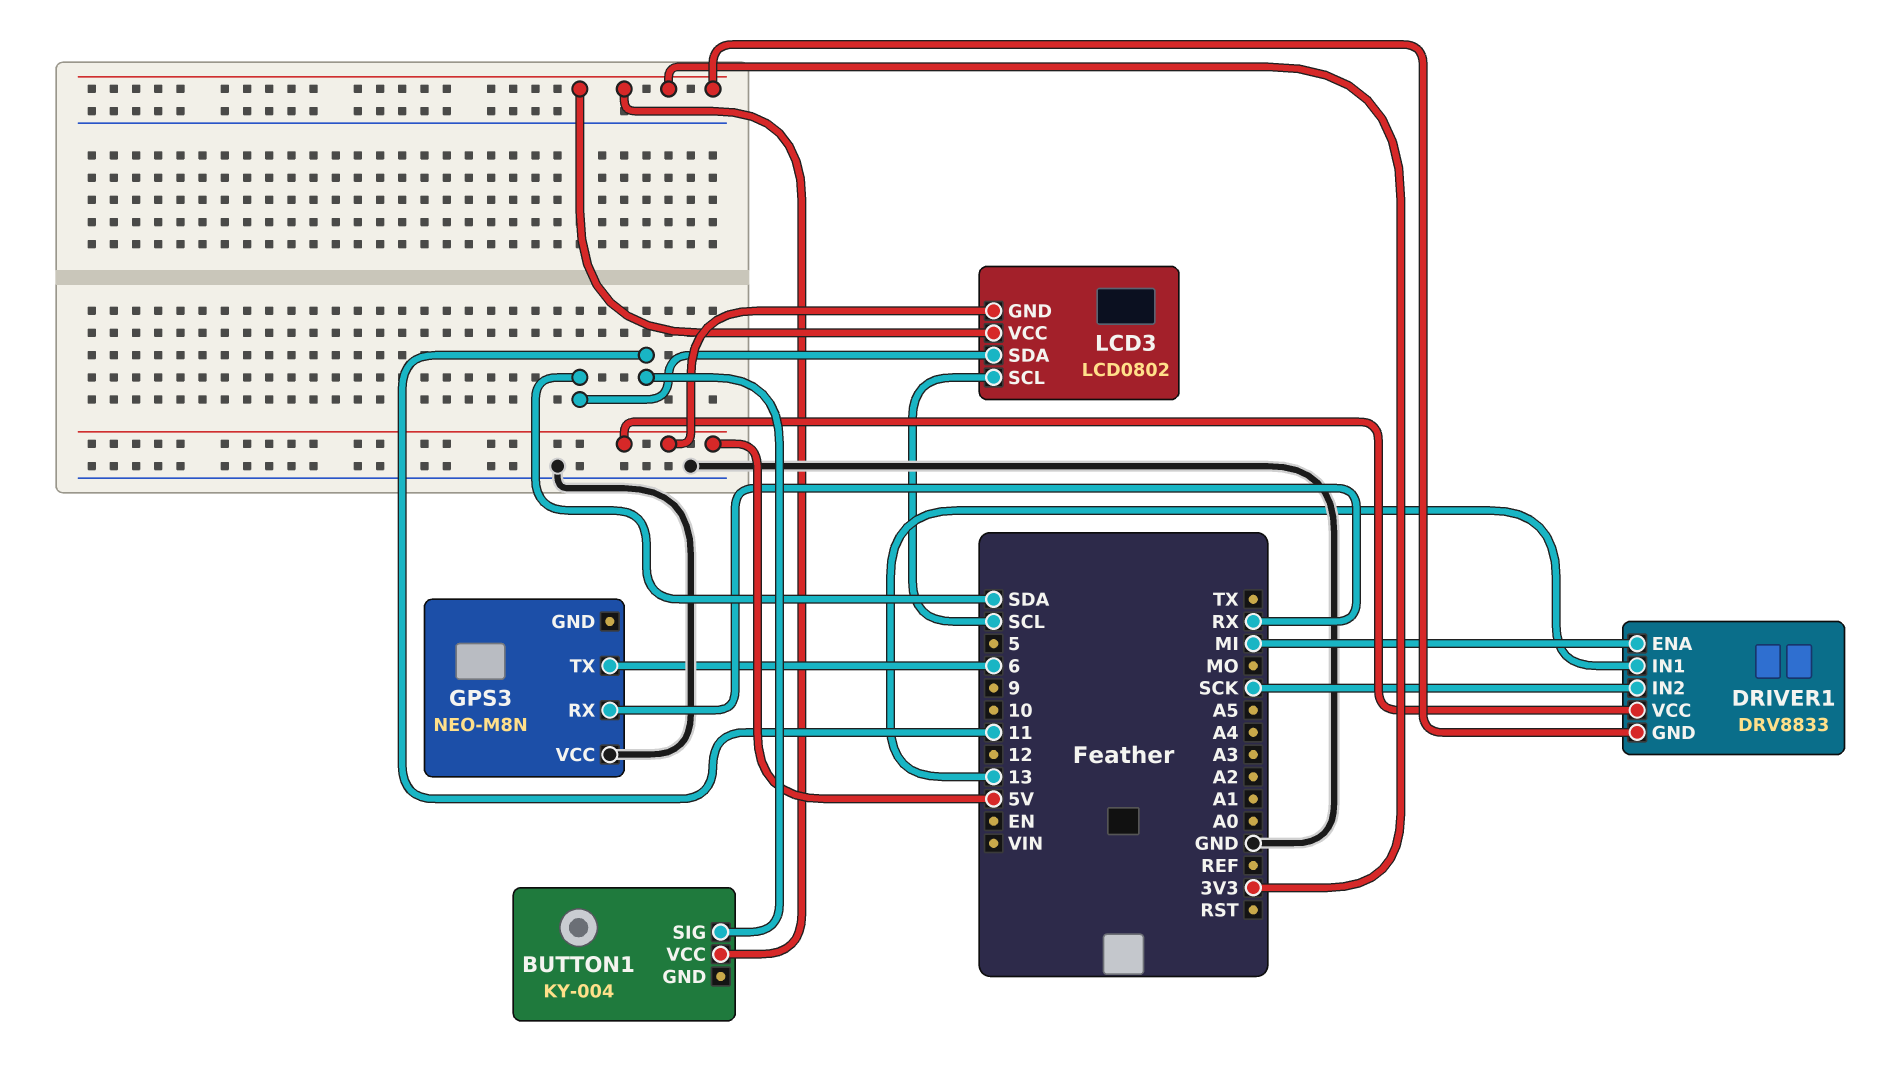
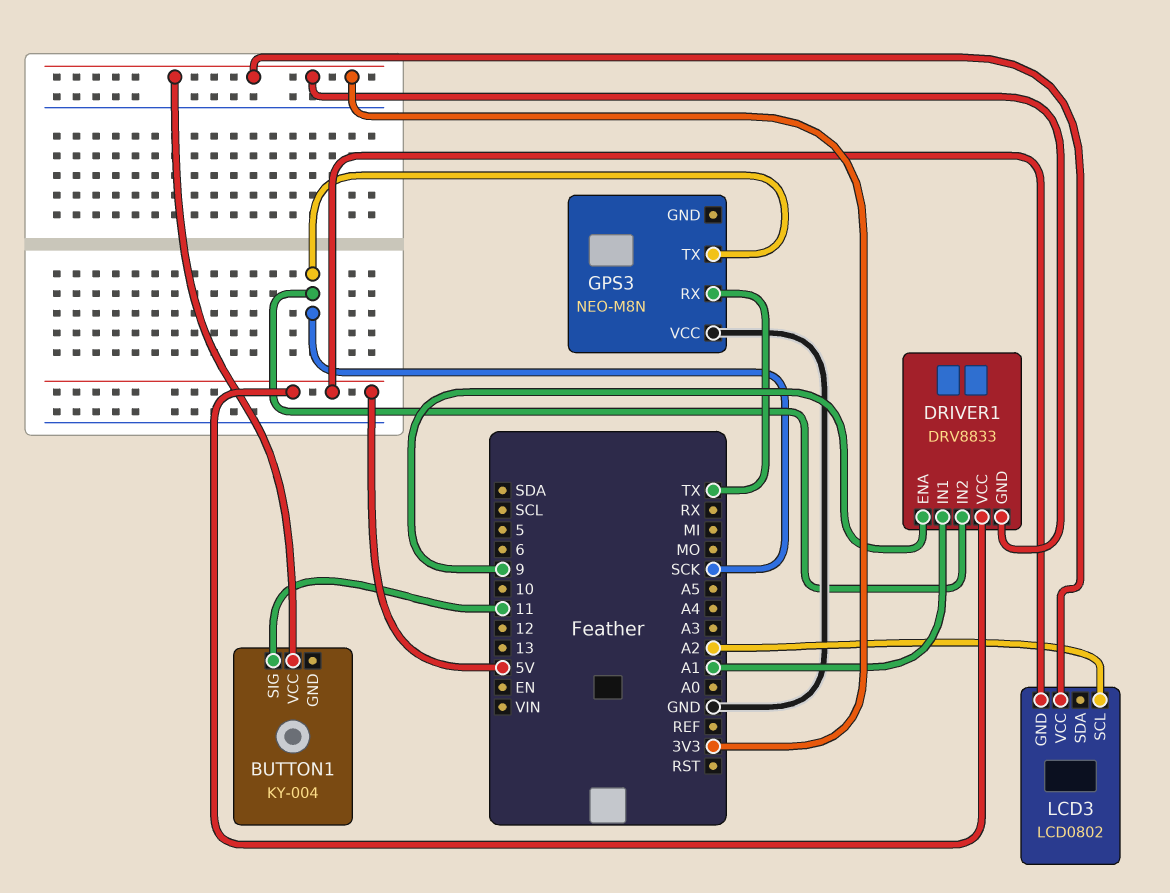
DRIVER1 pin ENA: MI -> 9
DRIVER1 pin IN1: 13 -> A1
GPS3 pin RX: RX -> TX
GPS3 pin TX: 6 -> SCK
LCD3 pin SCL: SCL -> A2
LCD3 pin SDA: SDA -> none

